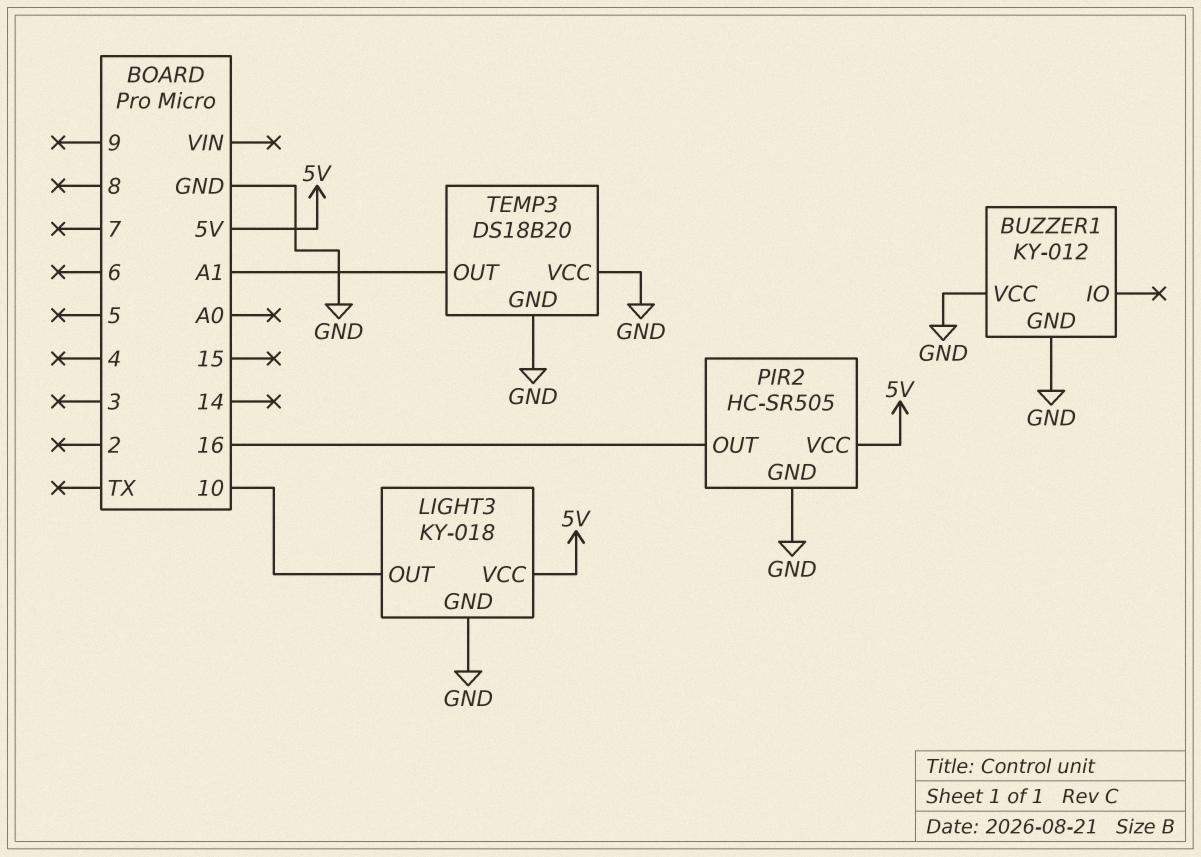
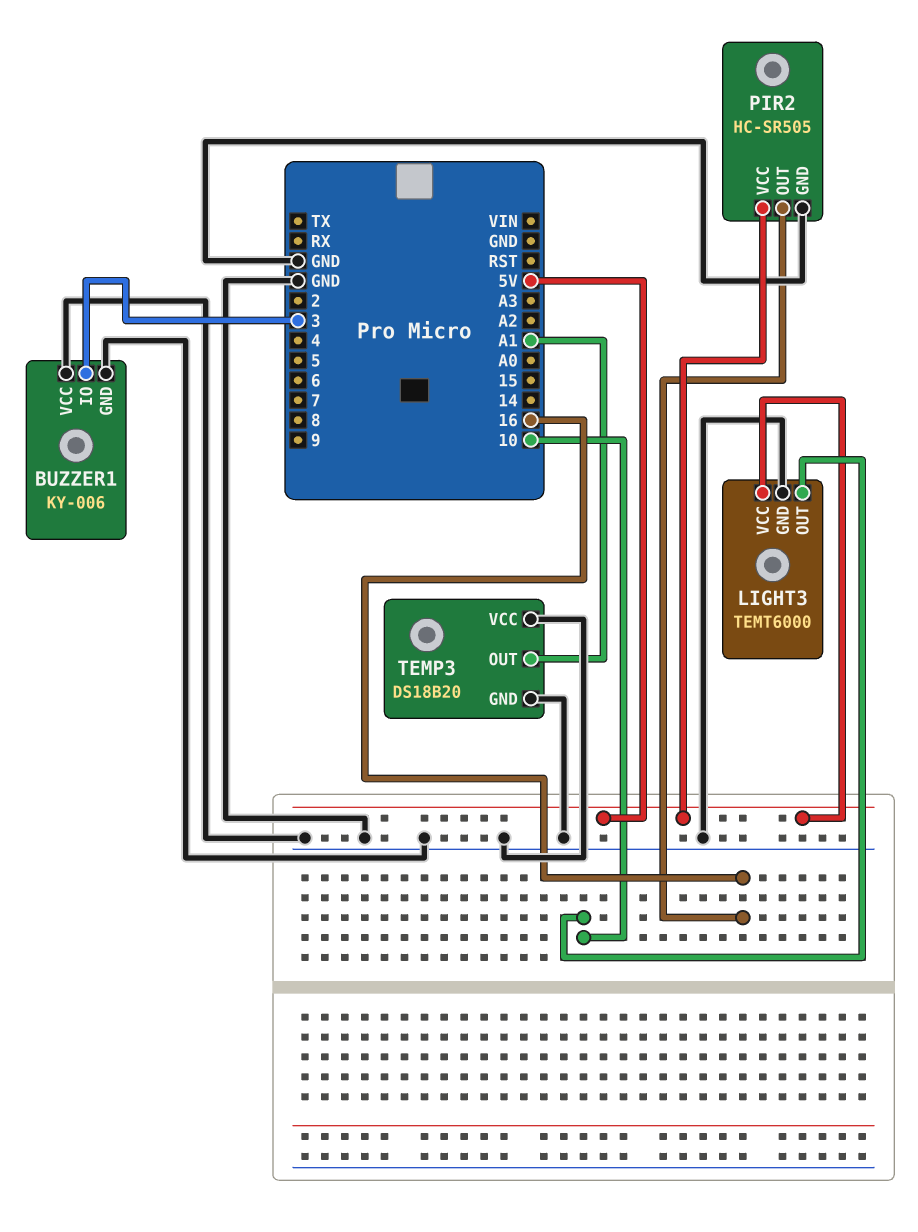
BUZZER1: KY-012 -> KY-006
BUZZER1 pin IO: none -> 3
LIGHT3: KY-018 -> TEMT6000

